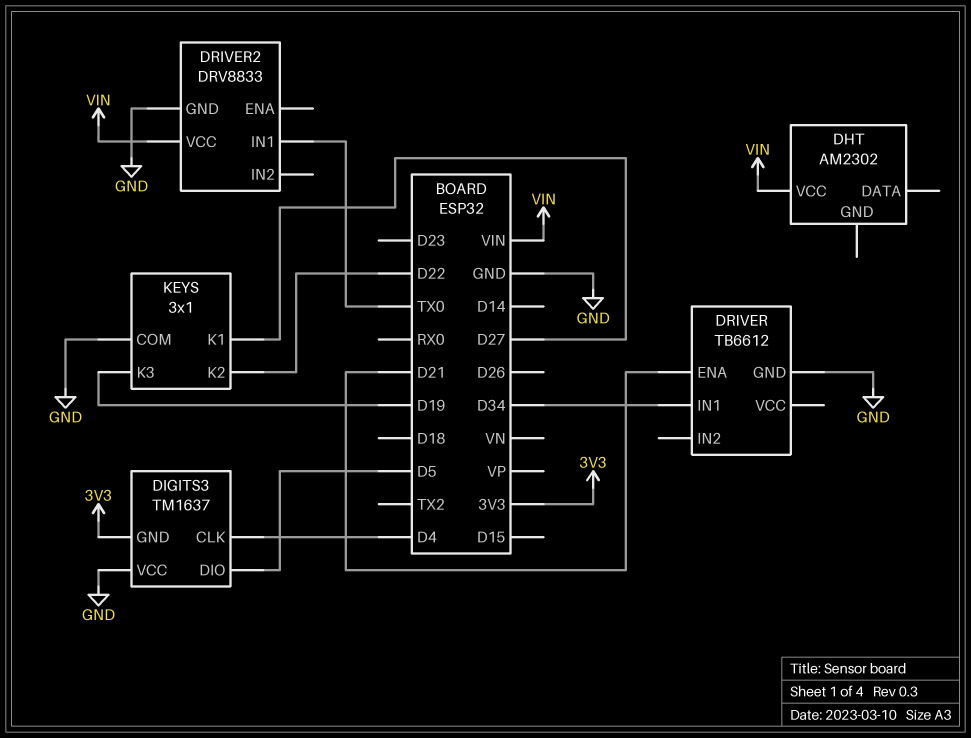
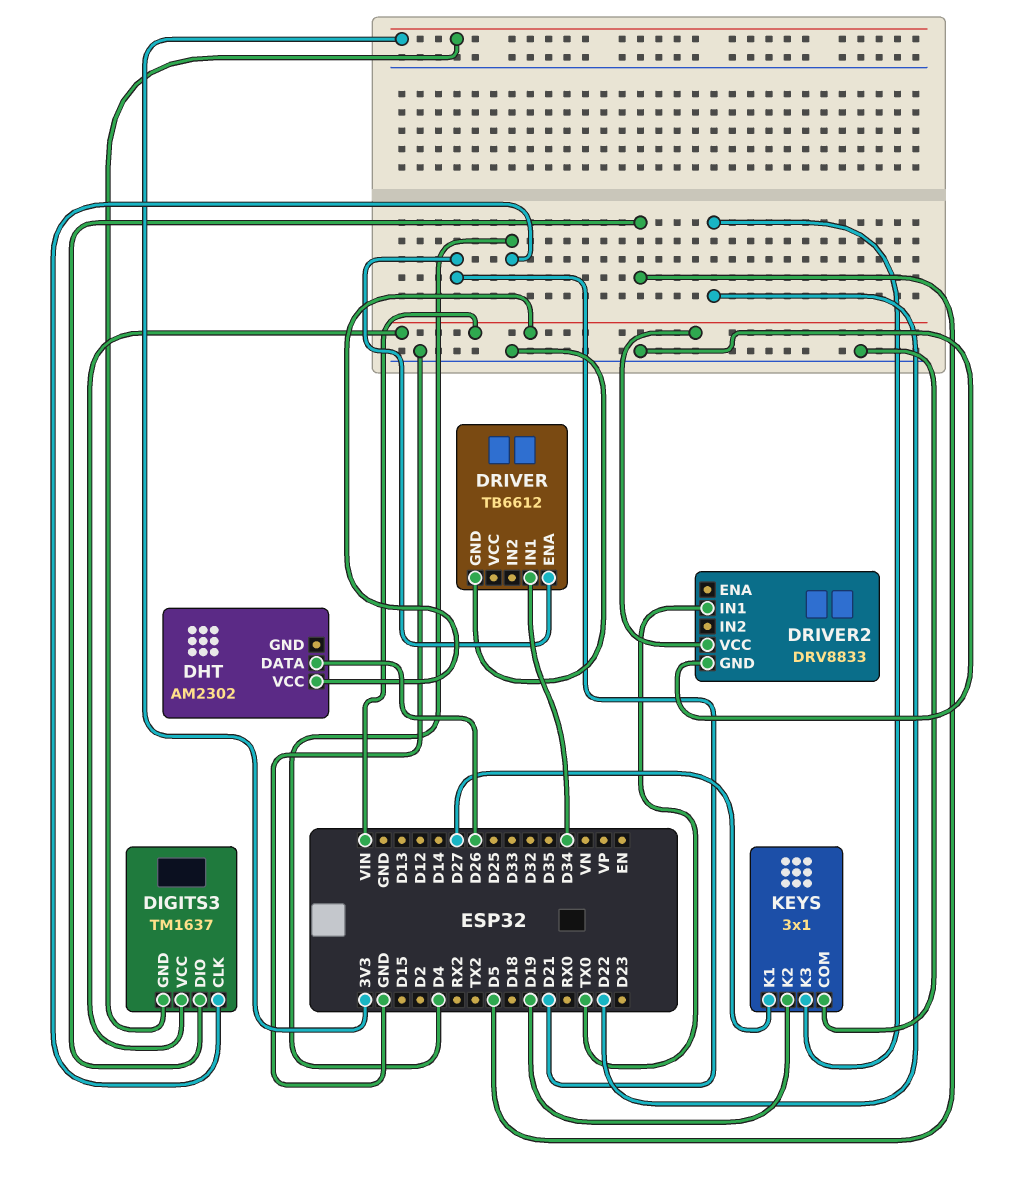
DHT pin DATA: none -> D26
DIGITS3 pin VCC: GND -> VIN
KEYS pin K2: D22 -> D19
KEYS pin K3: D19 -> D22

